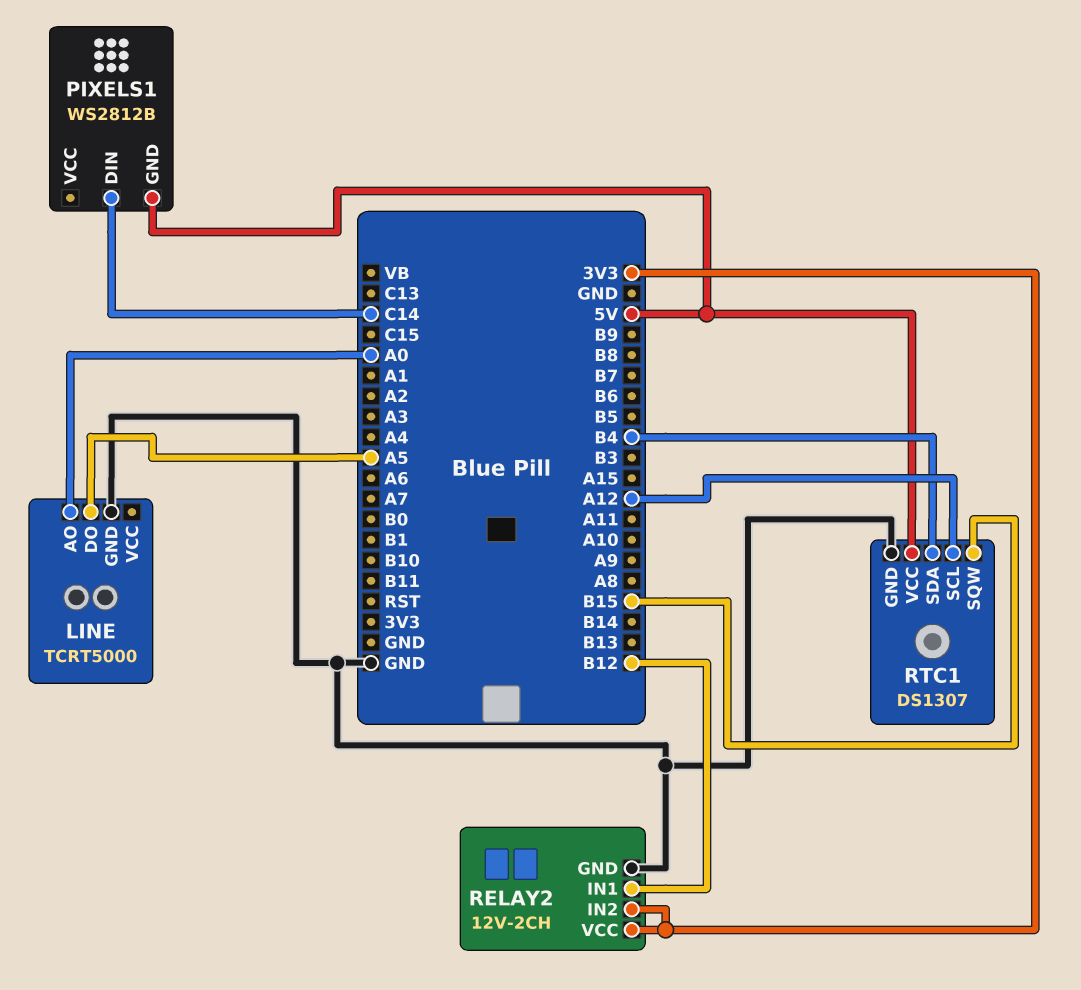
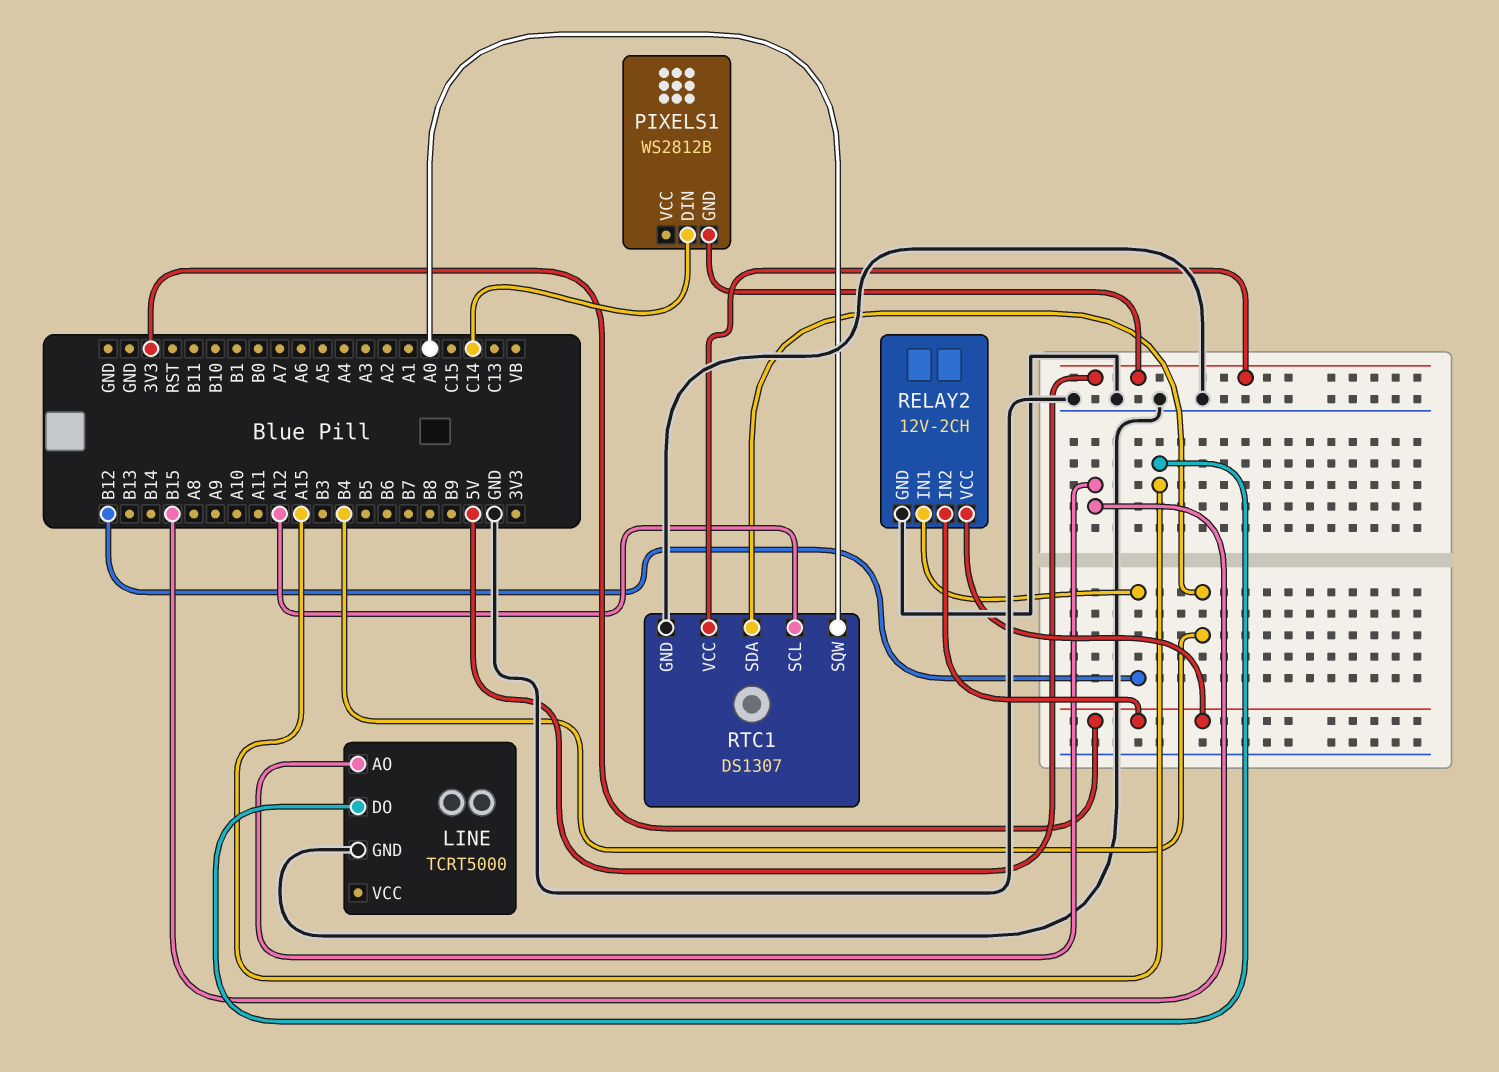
LINE pin AO: A0 -> B15
LINE pin DO: A5 -> A15
RTC1 pin SQW: B15 -> A0

